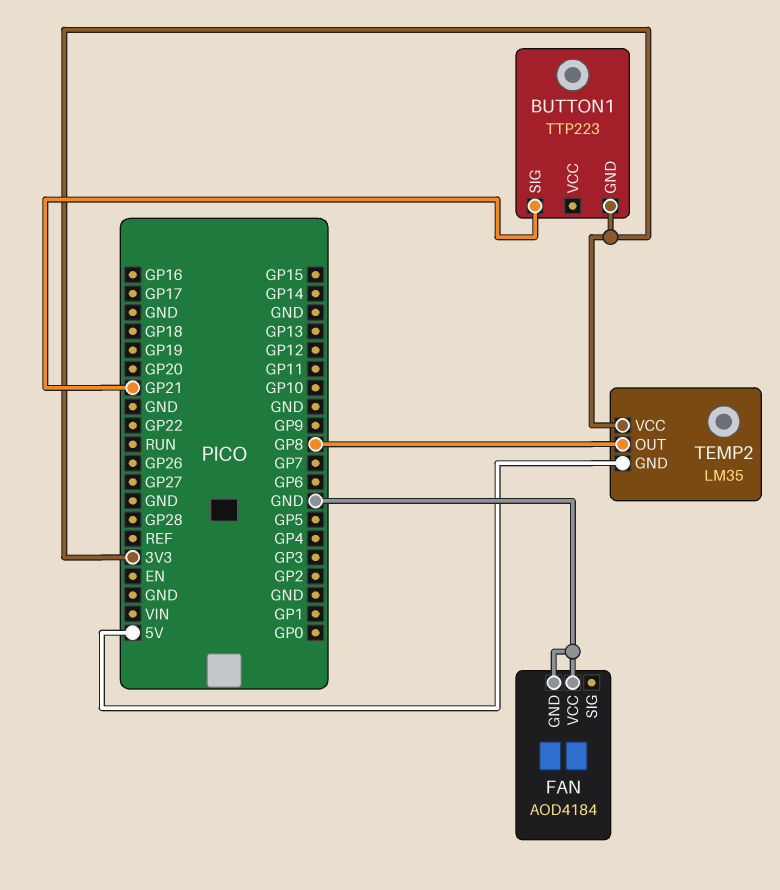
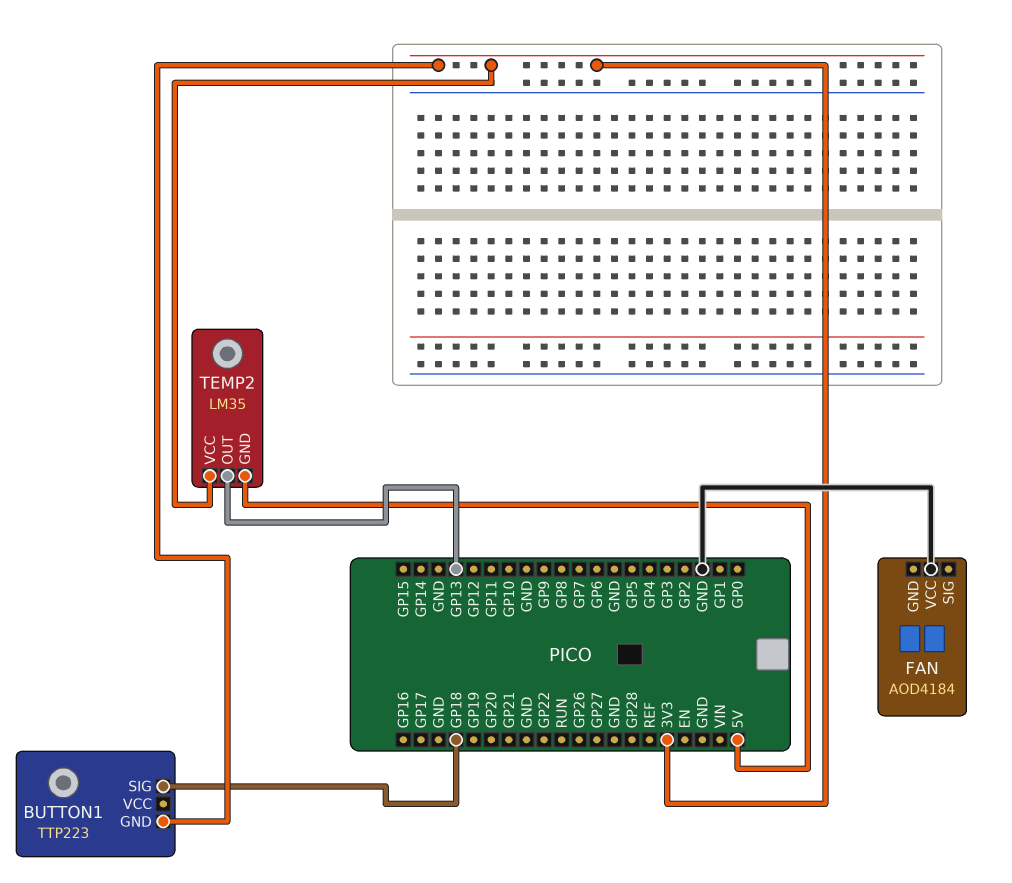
BUTTON1 pin SIG: GP21 -> GP18
FAN pin GND: GND -> none
TEMP2 pin OUT: GP8 -> GP13

